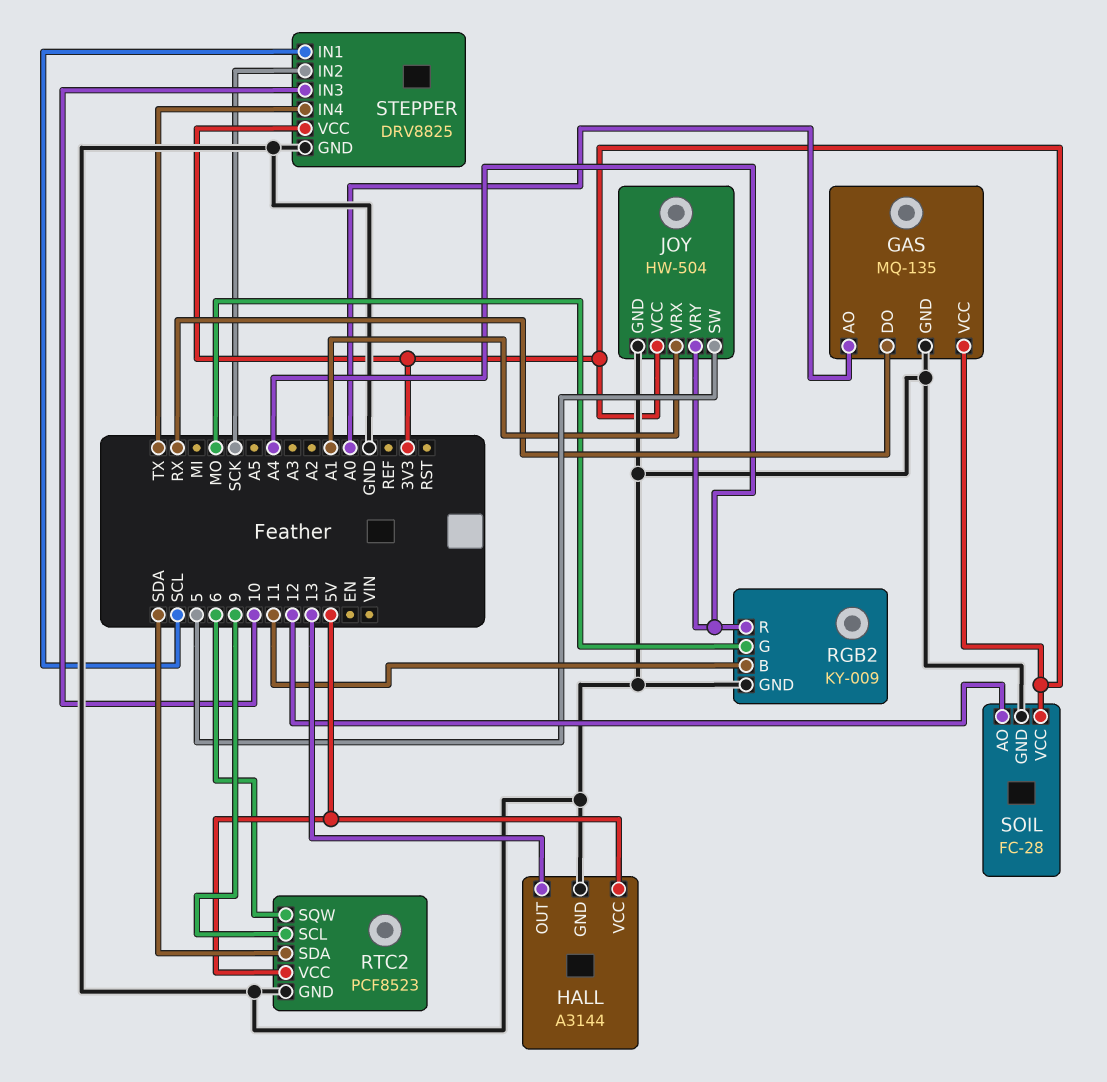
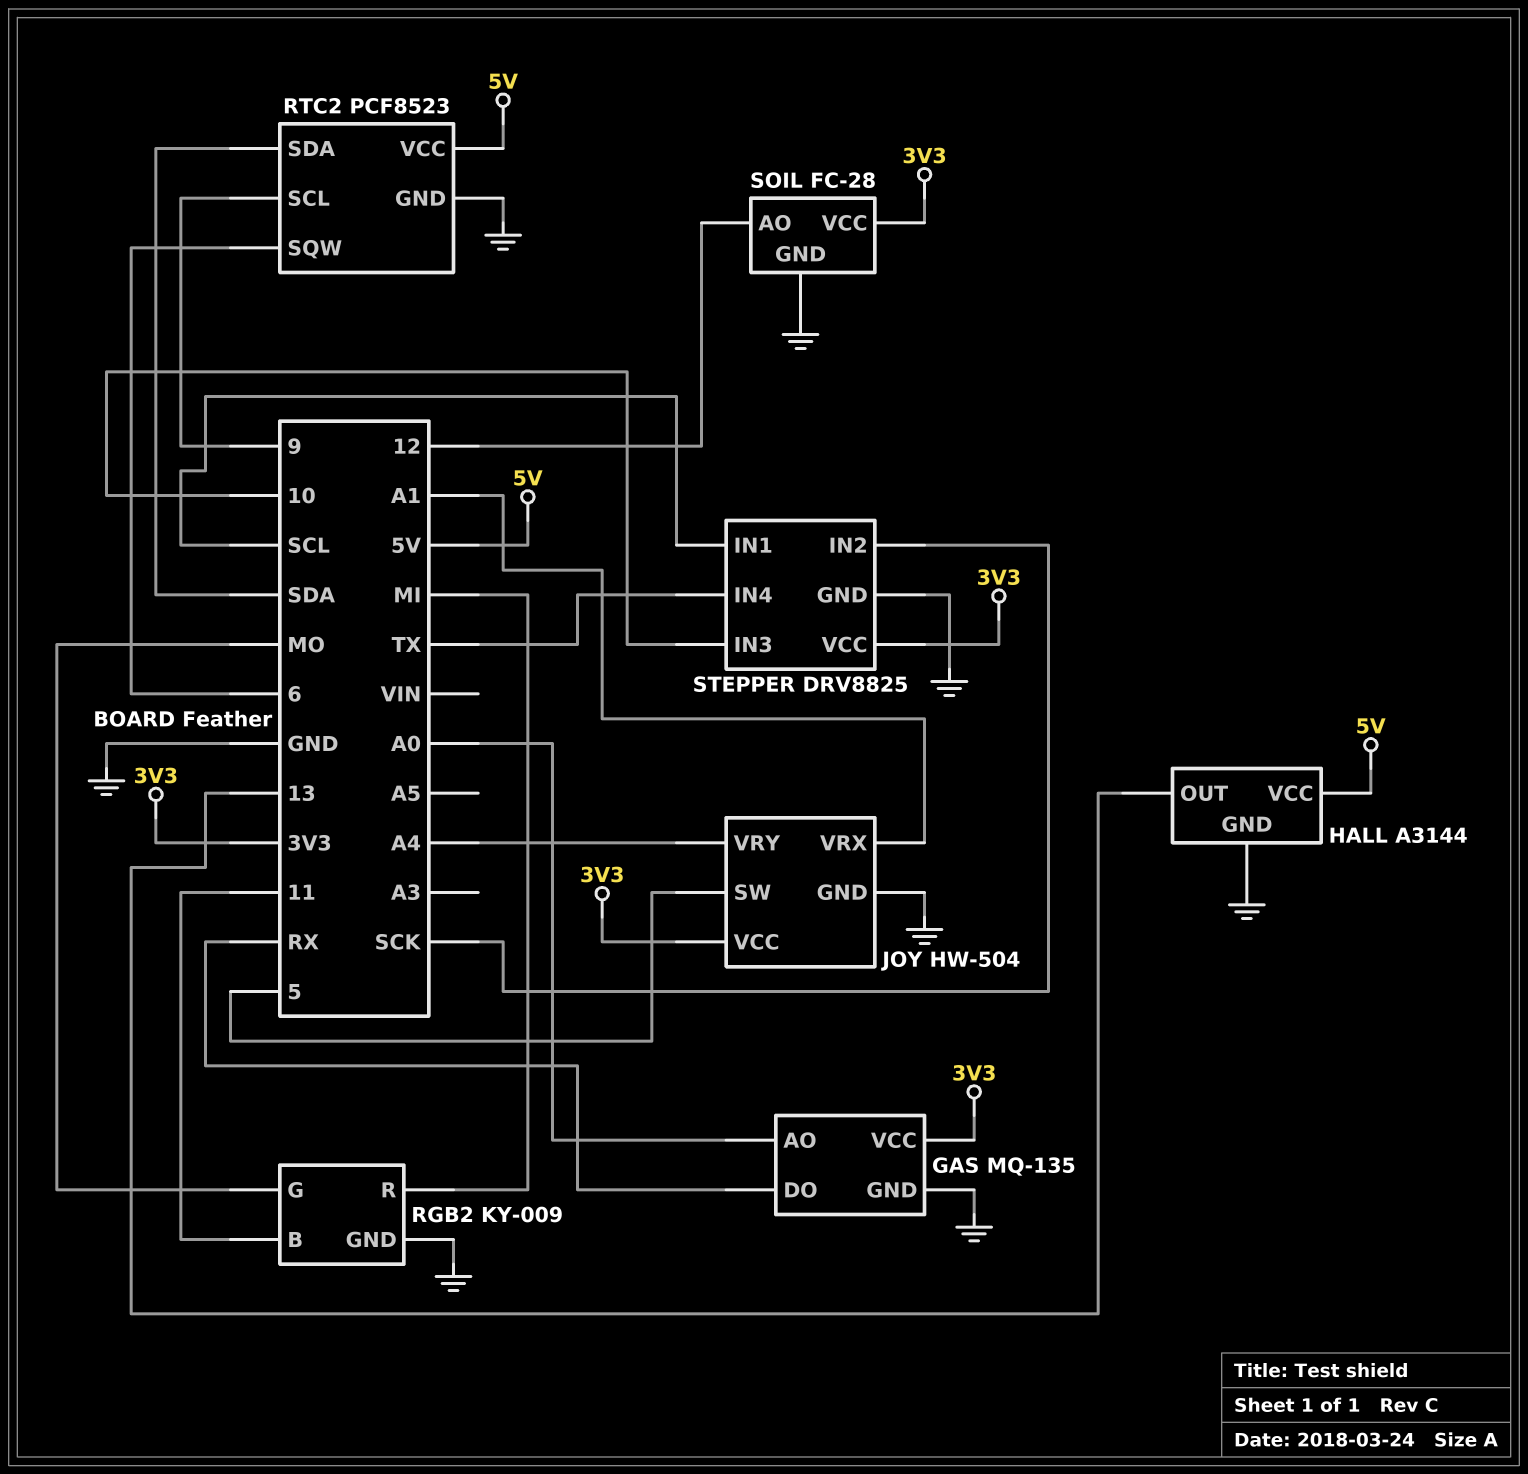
RGB2 pin R: A4 -> MI

